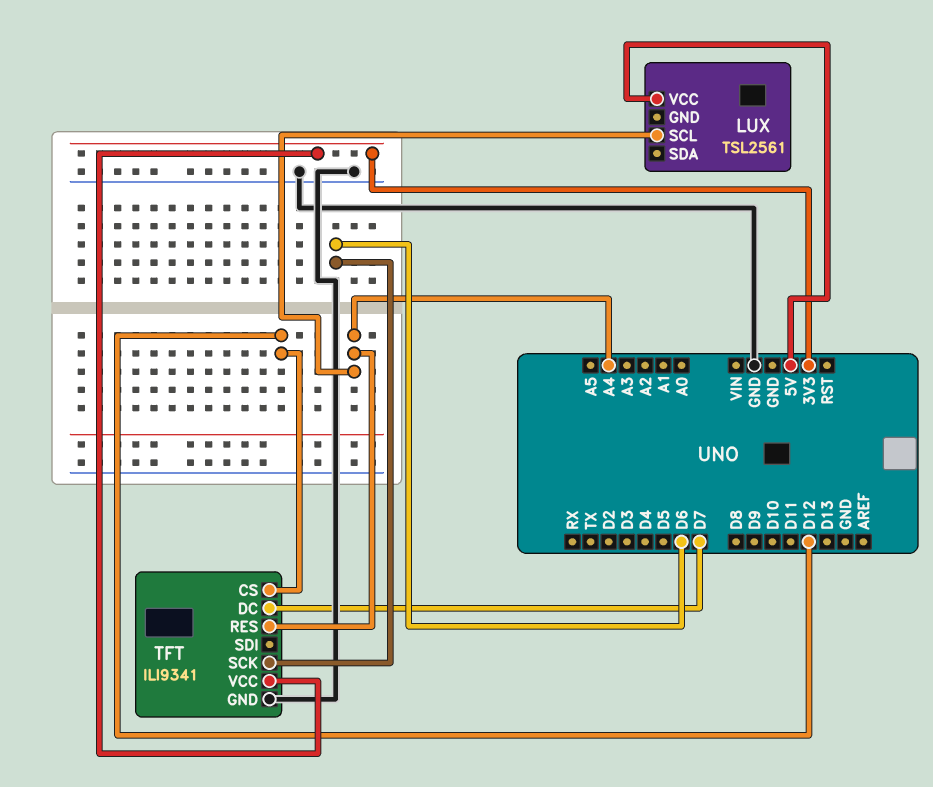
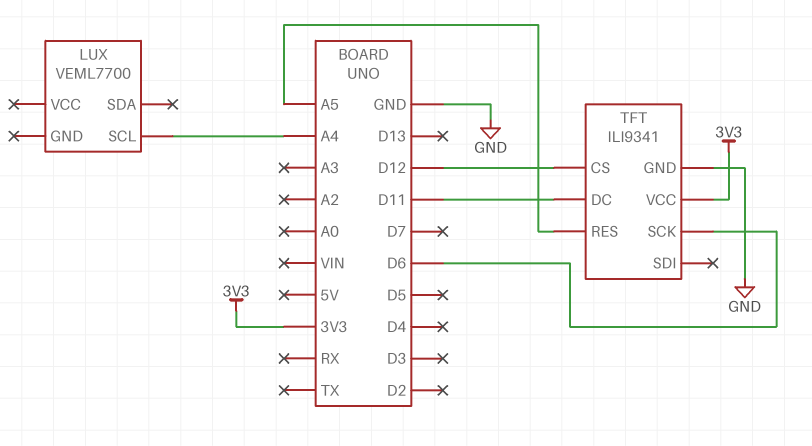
LUX: TSL2561 -> VEML7700
LUX pin VCC: 5V -> none
TFT pin DC: D7 -> D11
TFT pin RES: A4 -> A5

